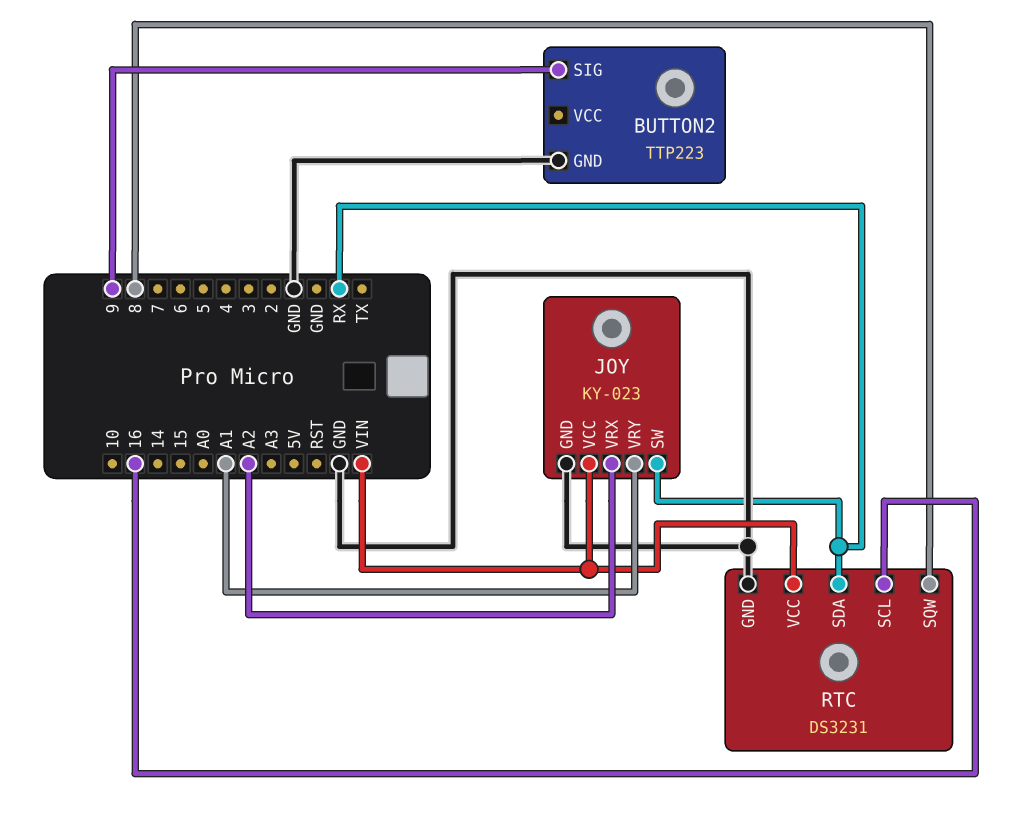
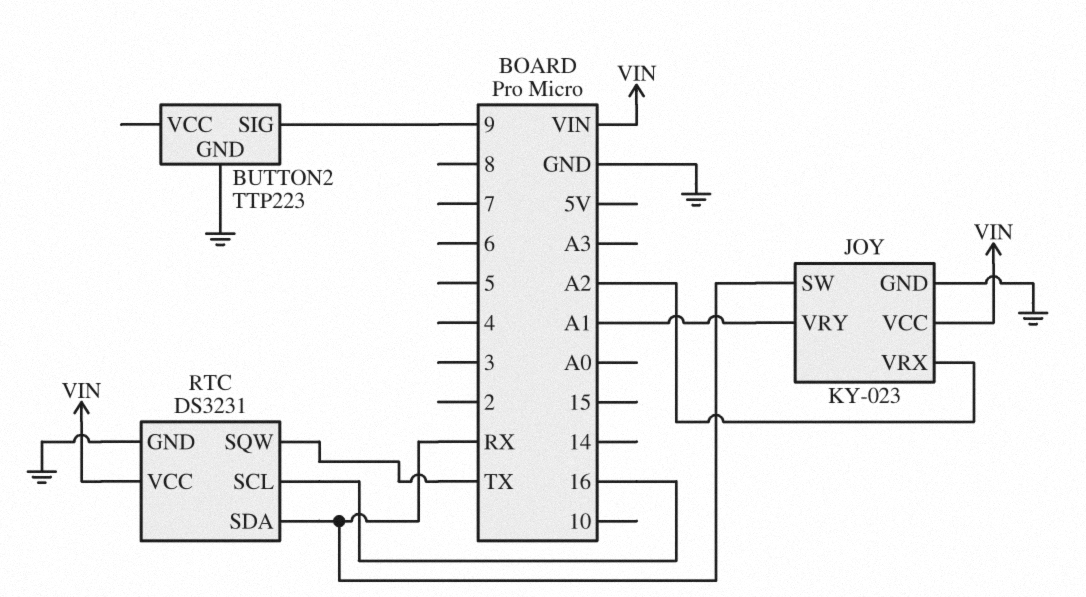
RTC pin SQW: 8 -> TX

